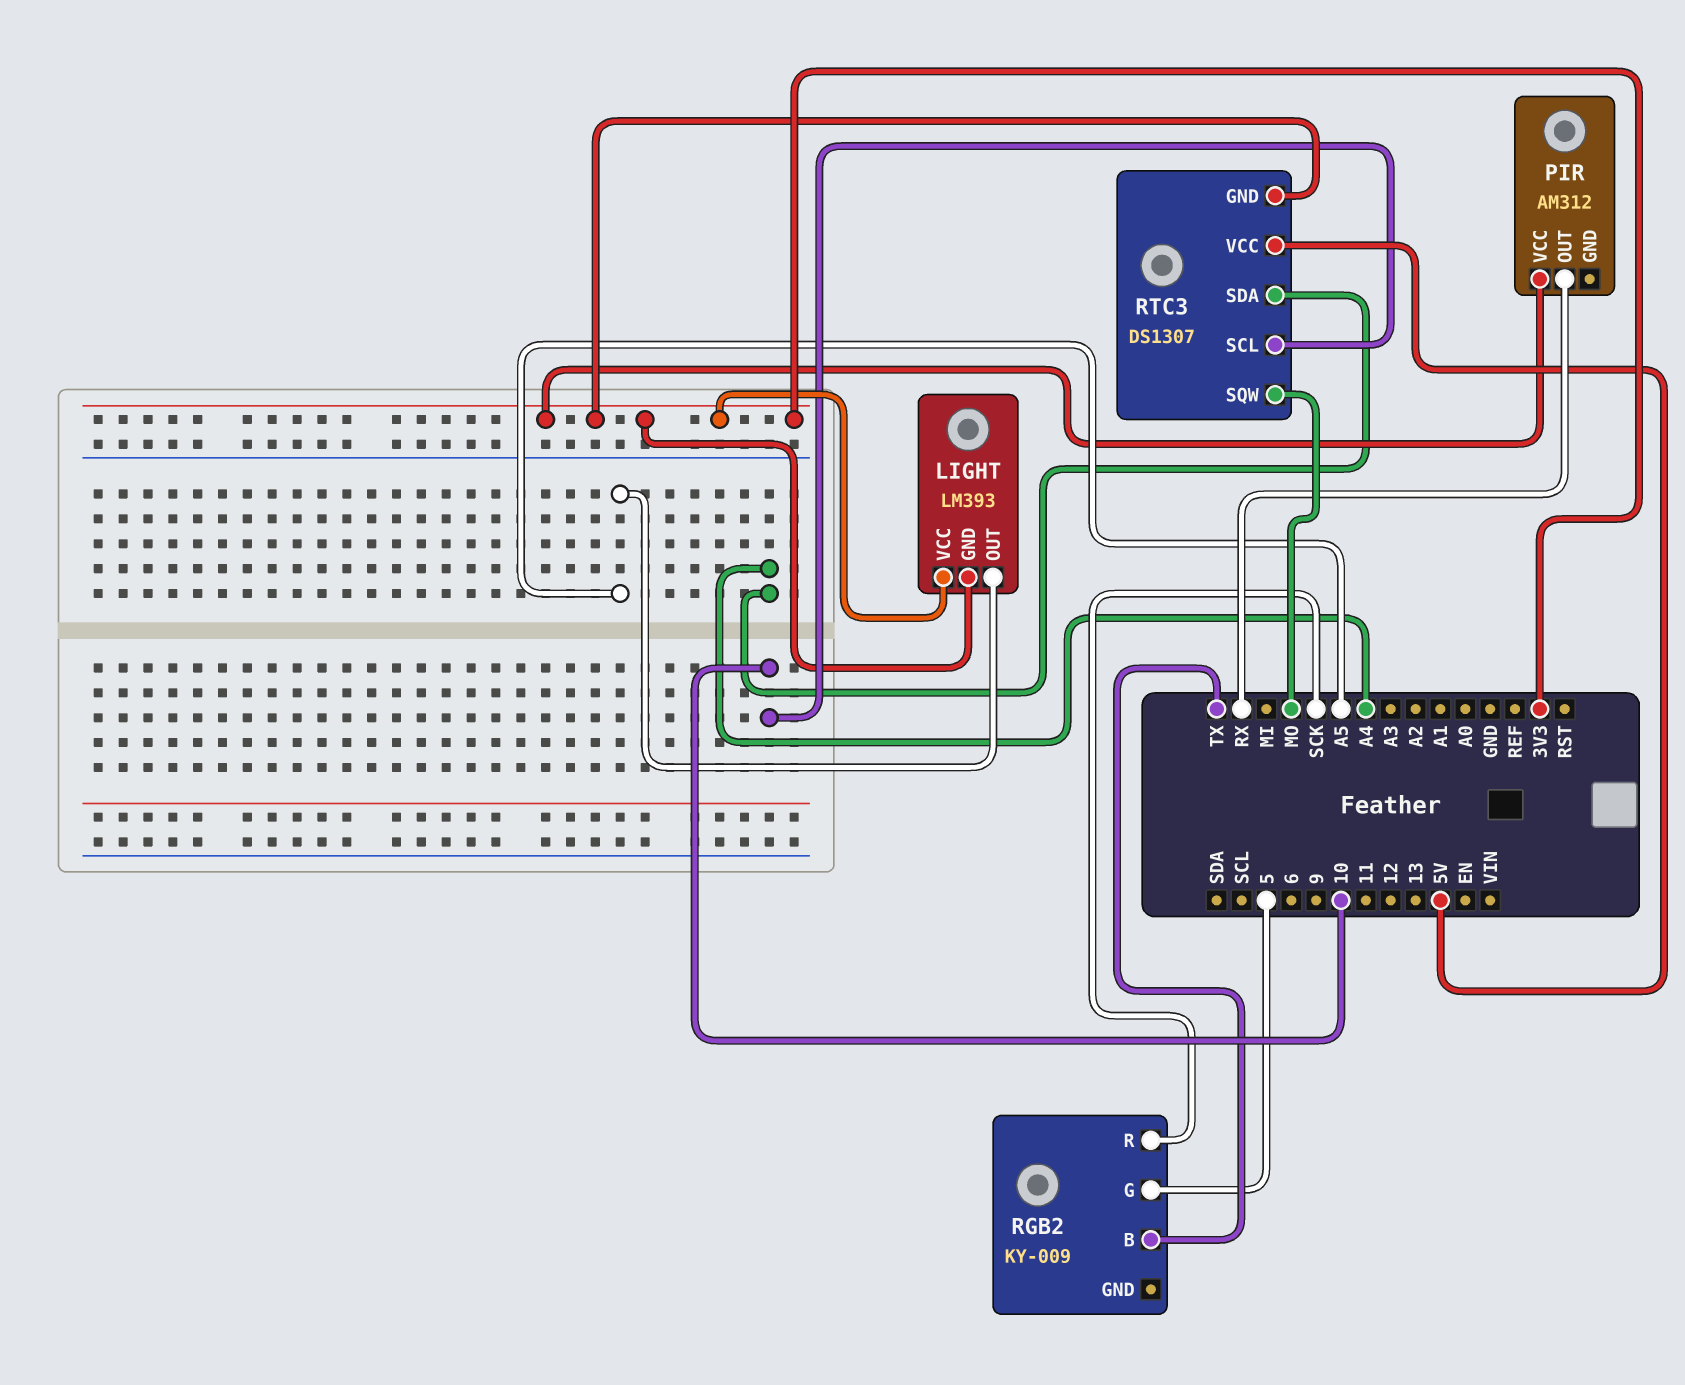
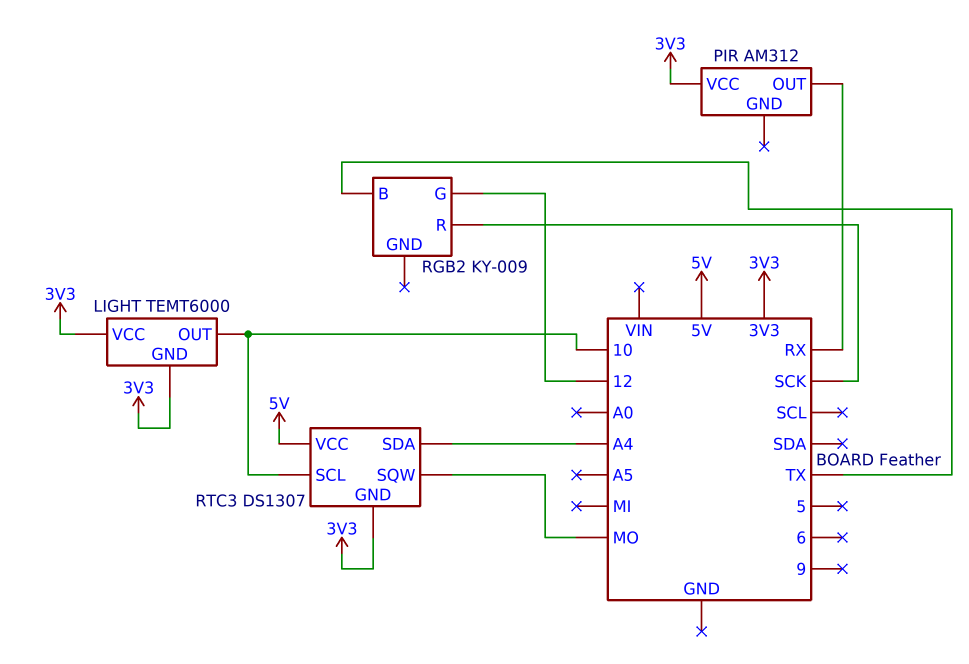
LIGHT: LM393 -> TEMT6000
LIGHT pin OUT: A5 -> 10
RGB2 pin G: 5 -> 12

